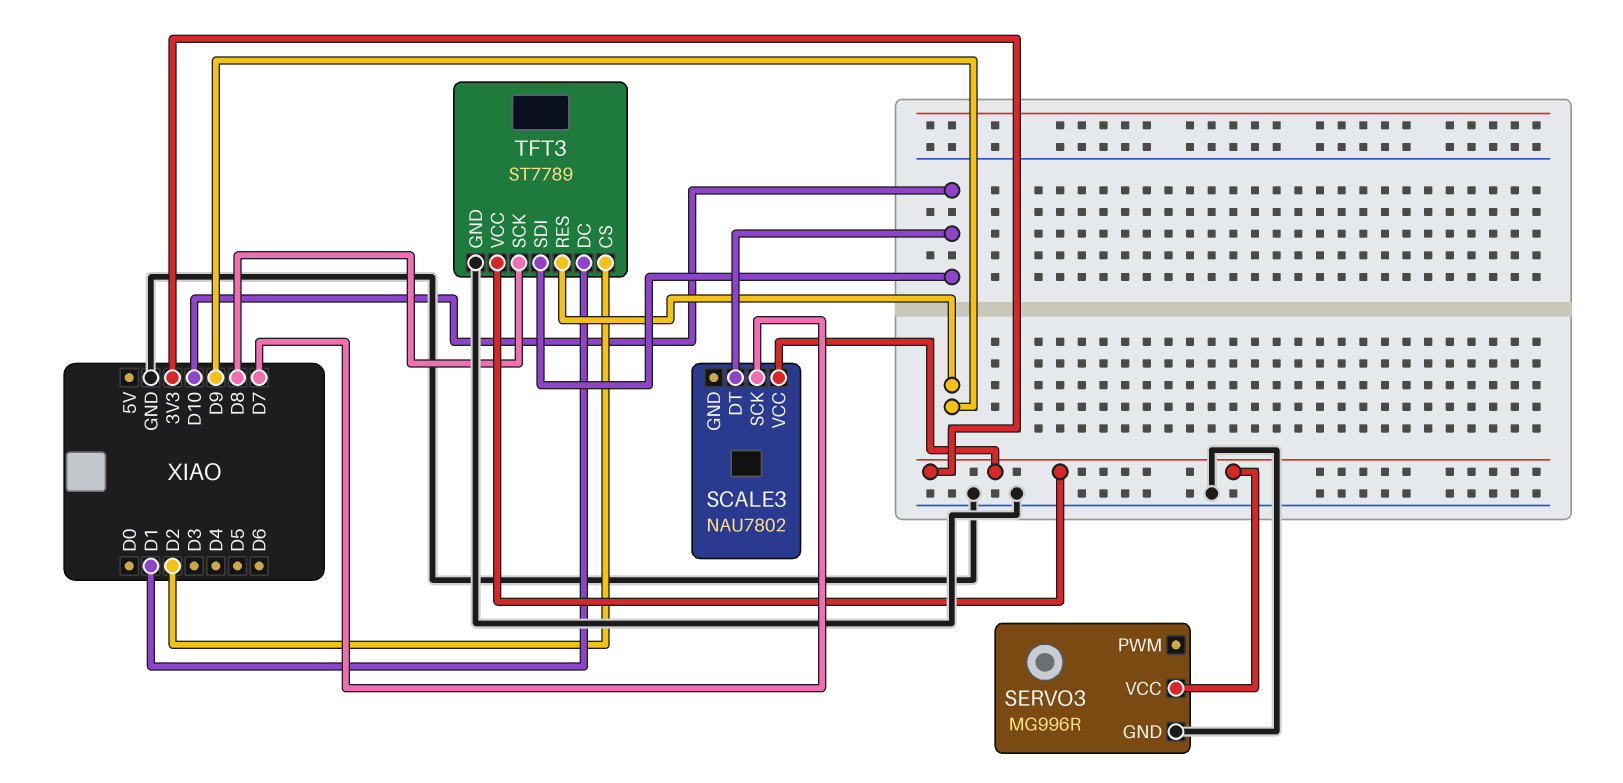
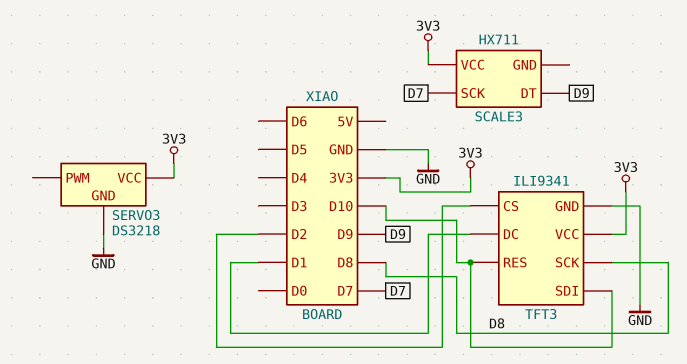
SCALE3: NAU7802 -> HX711
SCALE3 pin DT: D10 -> D9
SERVO3: MG996R -> DS3218
TFT3: ST7789 -> ILI9341
TFT3 pin RES: D9 -> D10

